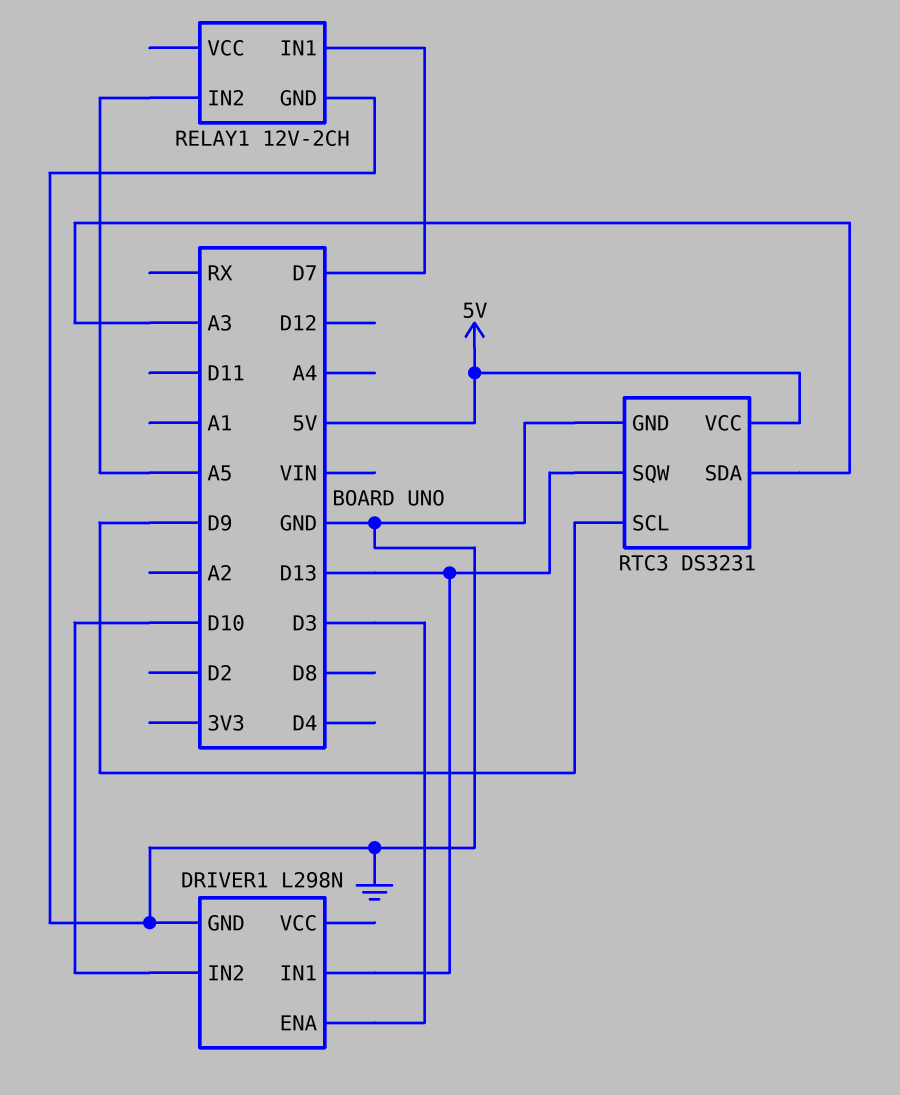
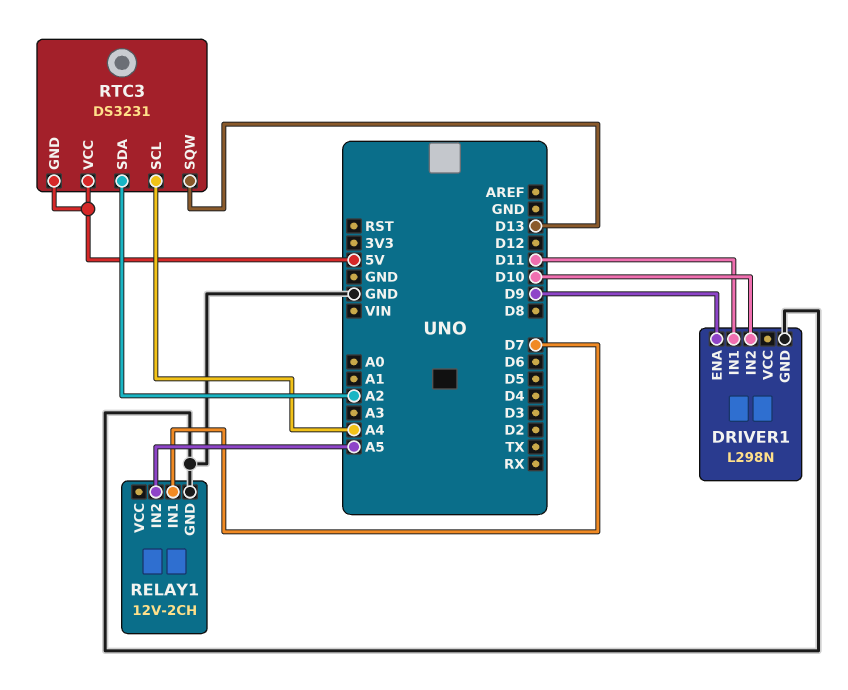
DRIVER1 pin ENA: D3 -> D9
DRIVER1 pin IN1: D13 -> D11
RTC3 pin GND: GND -> 5V
RTC3 pin SCL: D9 -> A4
RTC3 pin SDA: A3 -> A2

